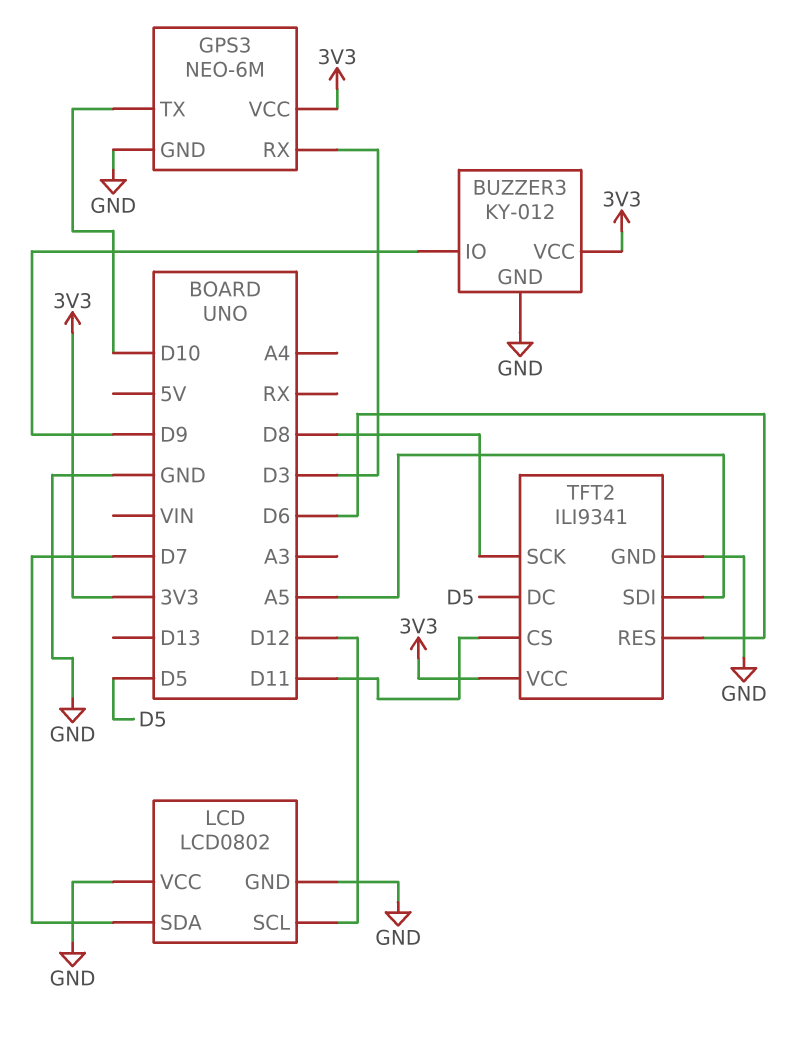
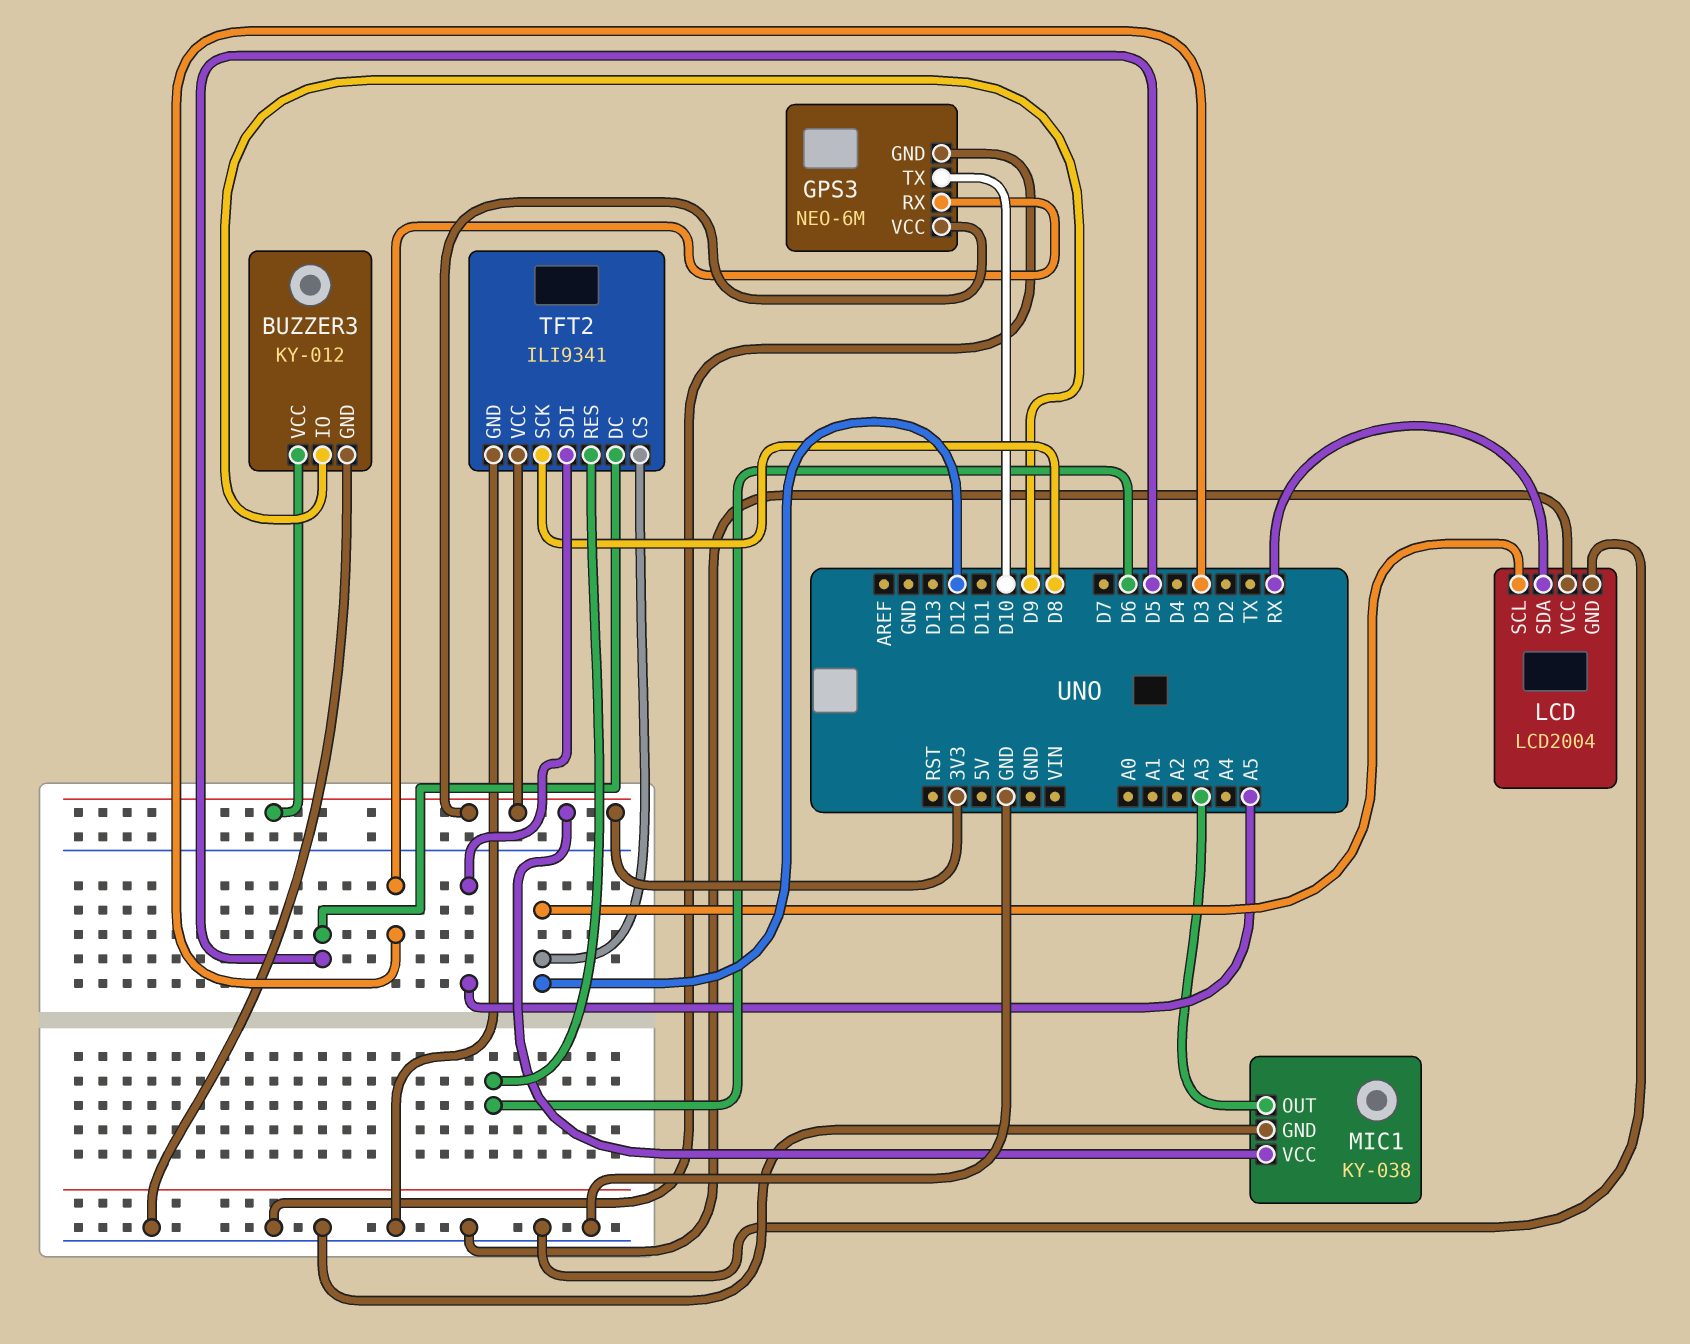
LCD: LCD0802 -> LCD2004
LCD pin SDA: D7 -> RX
MIC1: none -> KY-038
MIC1 pin GND: none -> GND
MIC1 pin OUT: none -> A3
MIC1 pin VCC: none -> 3V3
TFT2 pin CS: D11 -> D12

